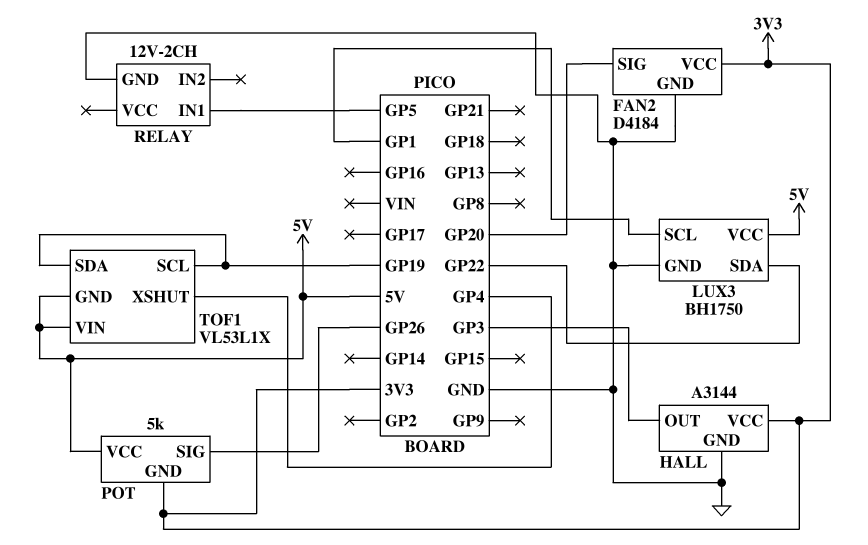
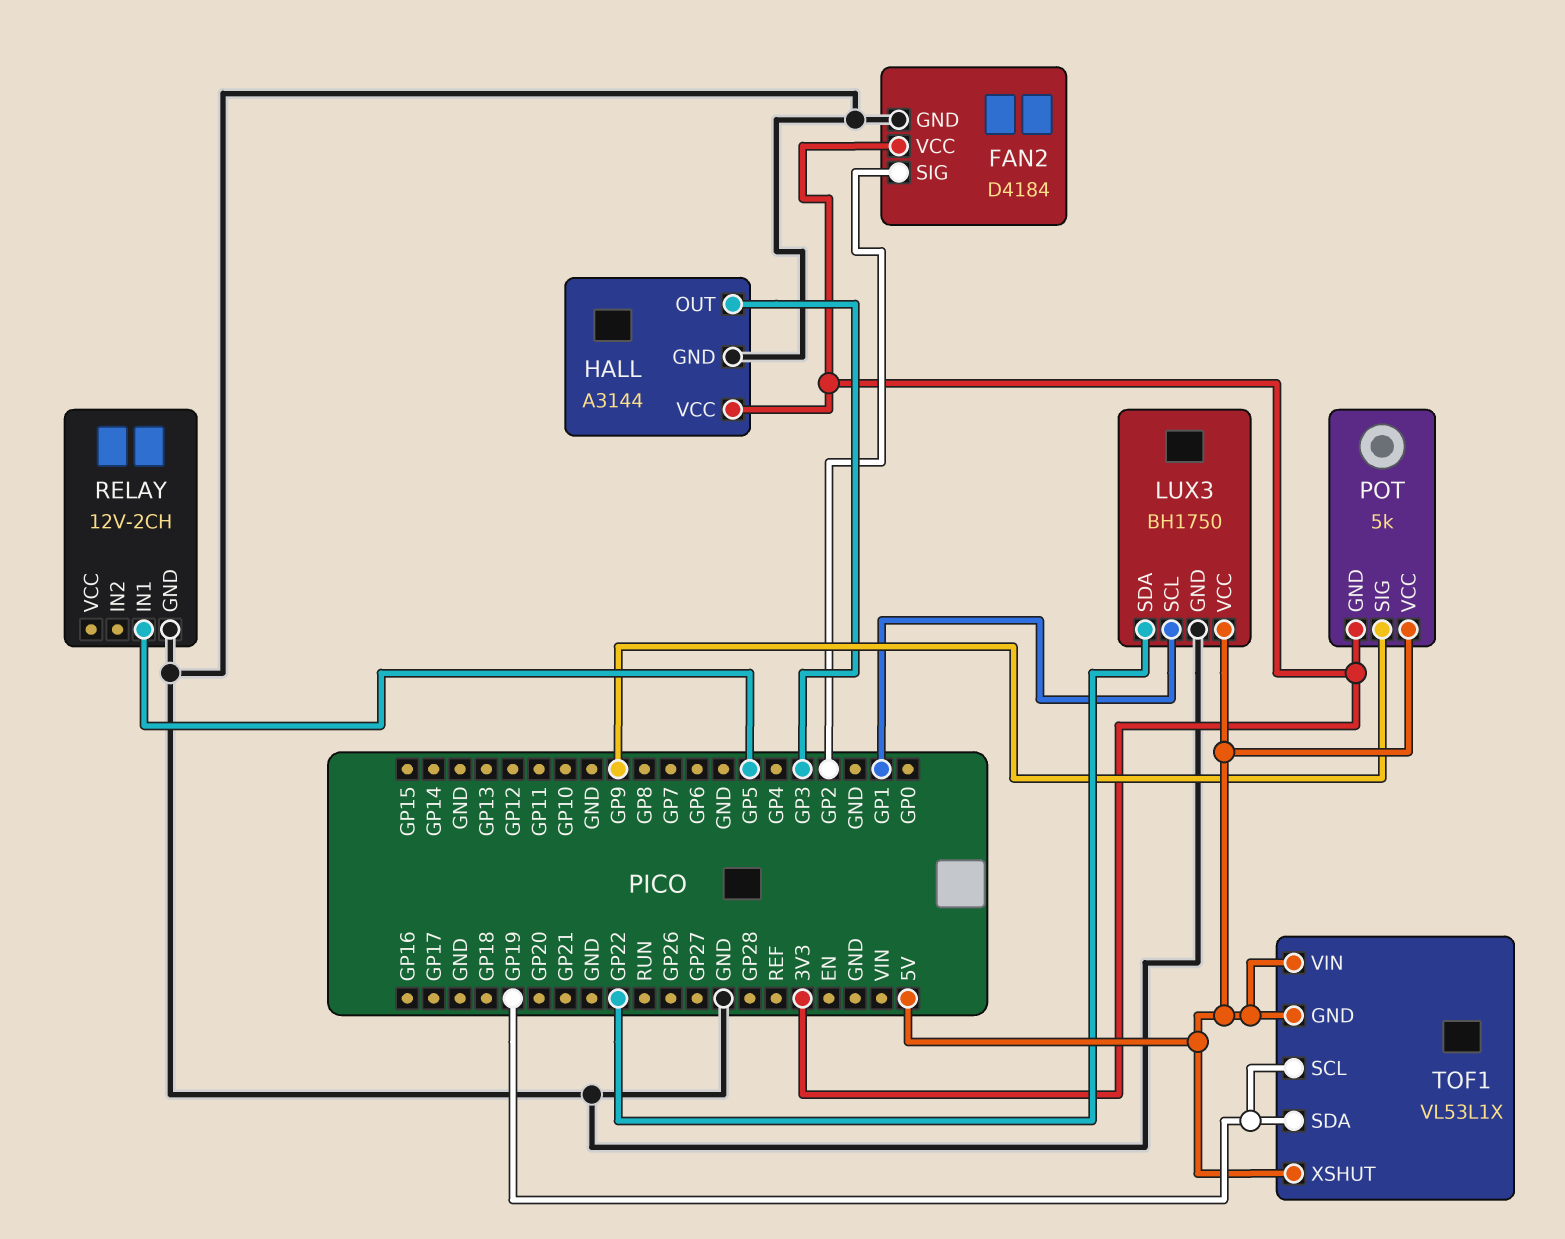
FAN2 pin SIG: GP20 -> GP2
POT pin SIG: GP26 -> GP9
TOF1 pin XSHUT: GP4 -> 5V

